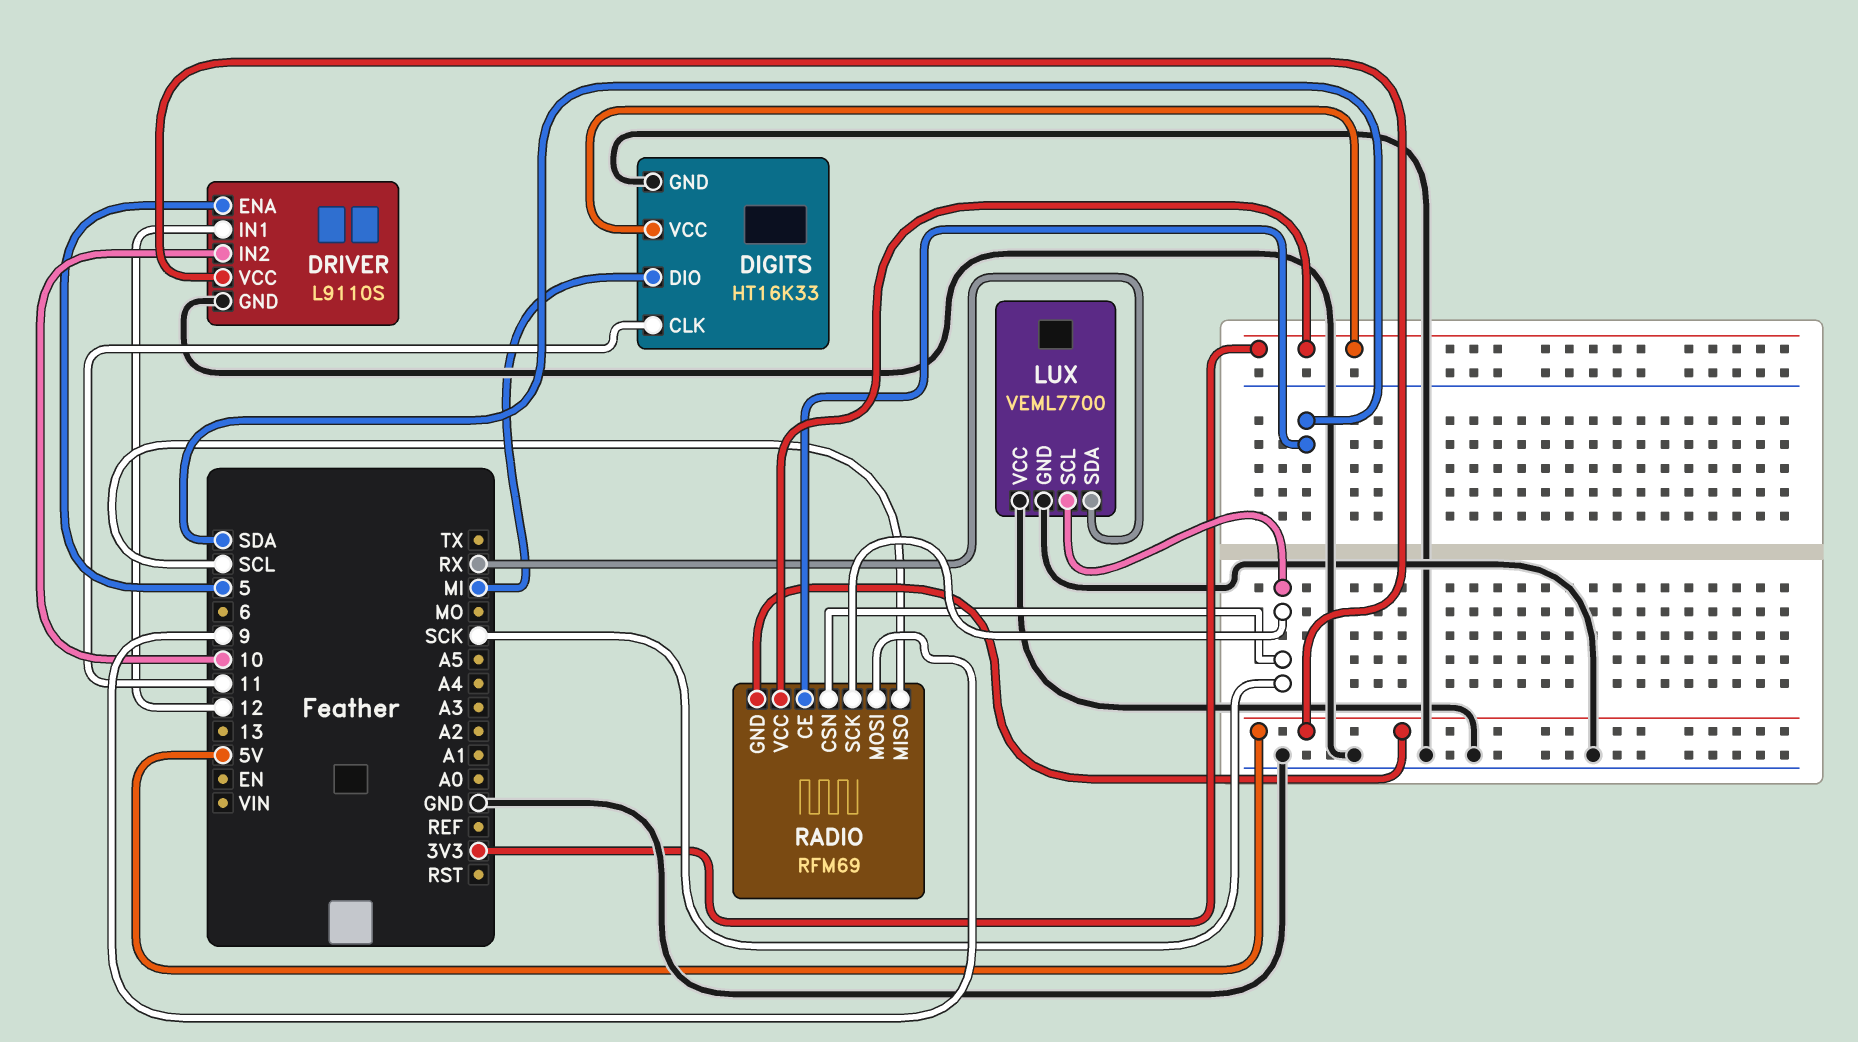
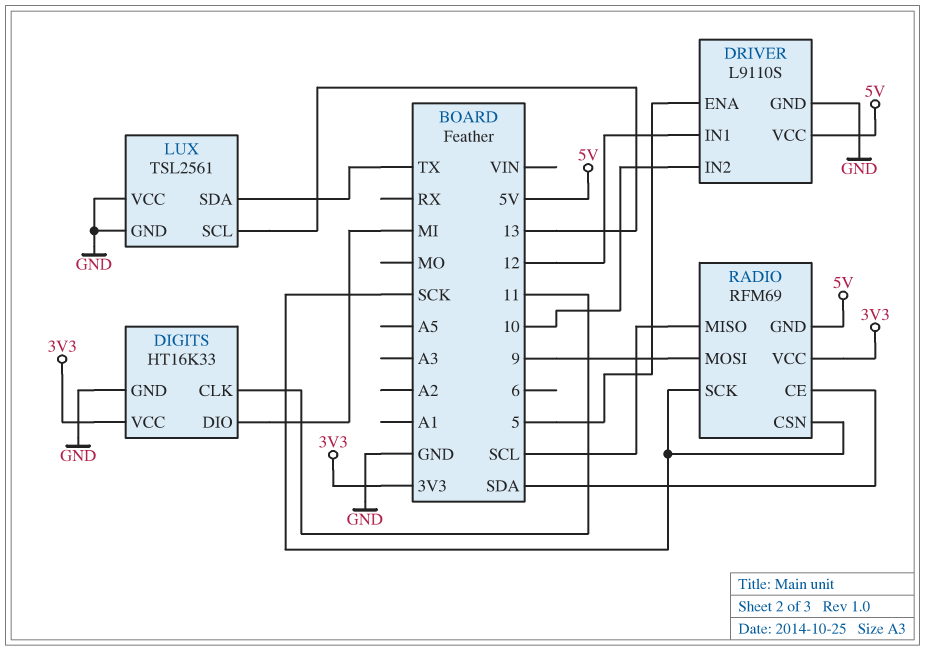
LUX: VEML7700 -> TSL2561
LUX pin SCL: SCK -> 13
LUX pin SDA: RX -> TX

